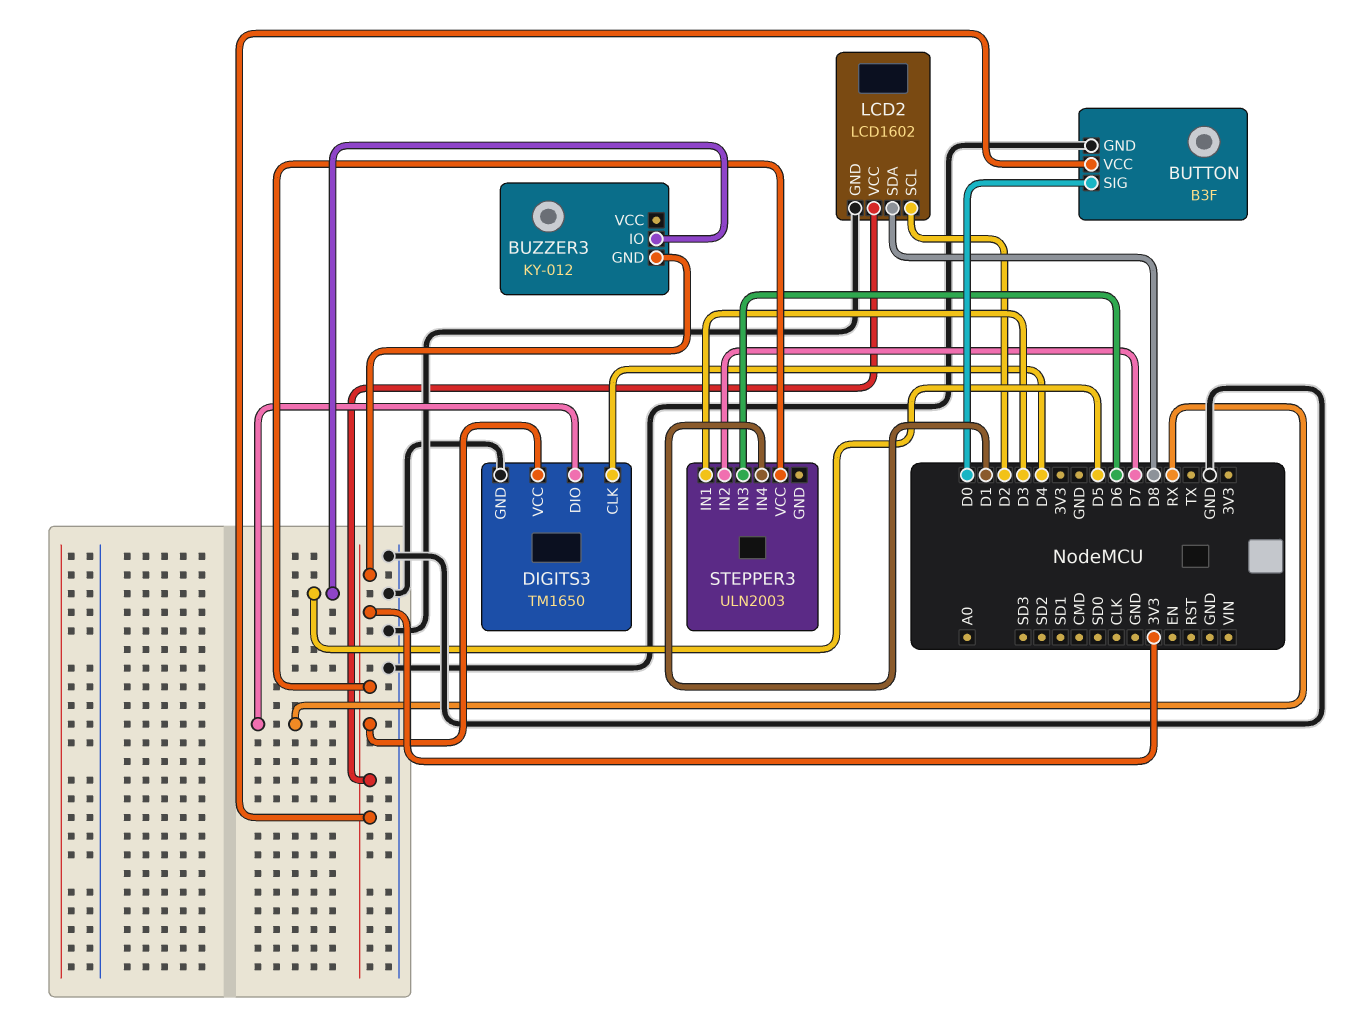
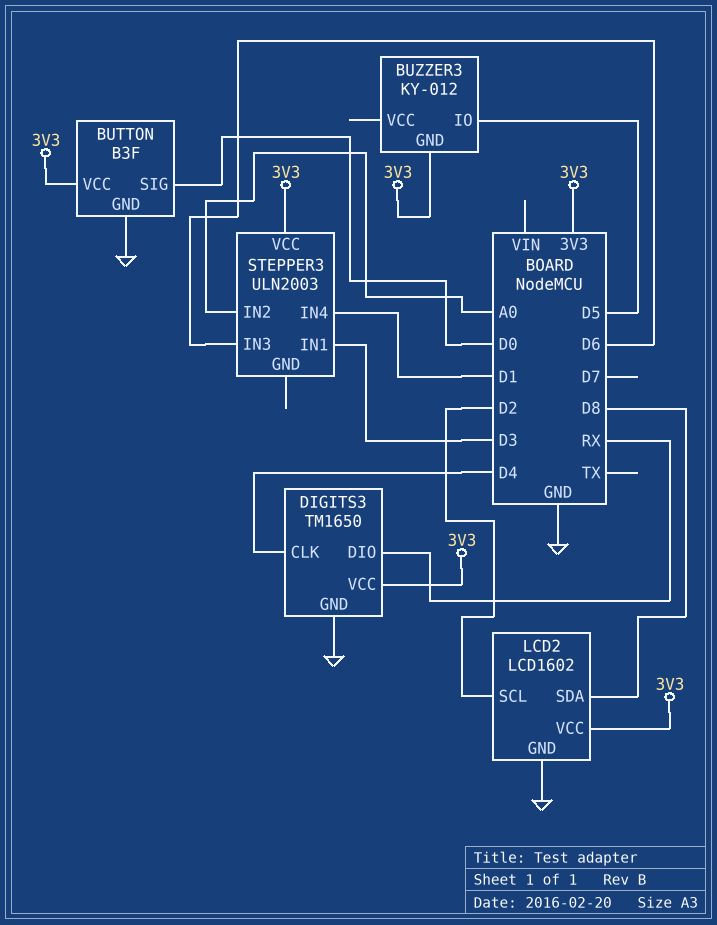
STEPPER3 pin IN2: D7 -> A0

